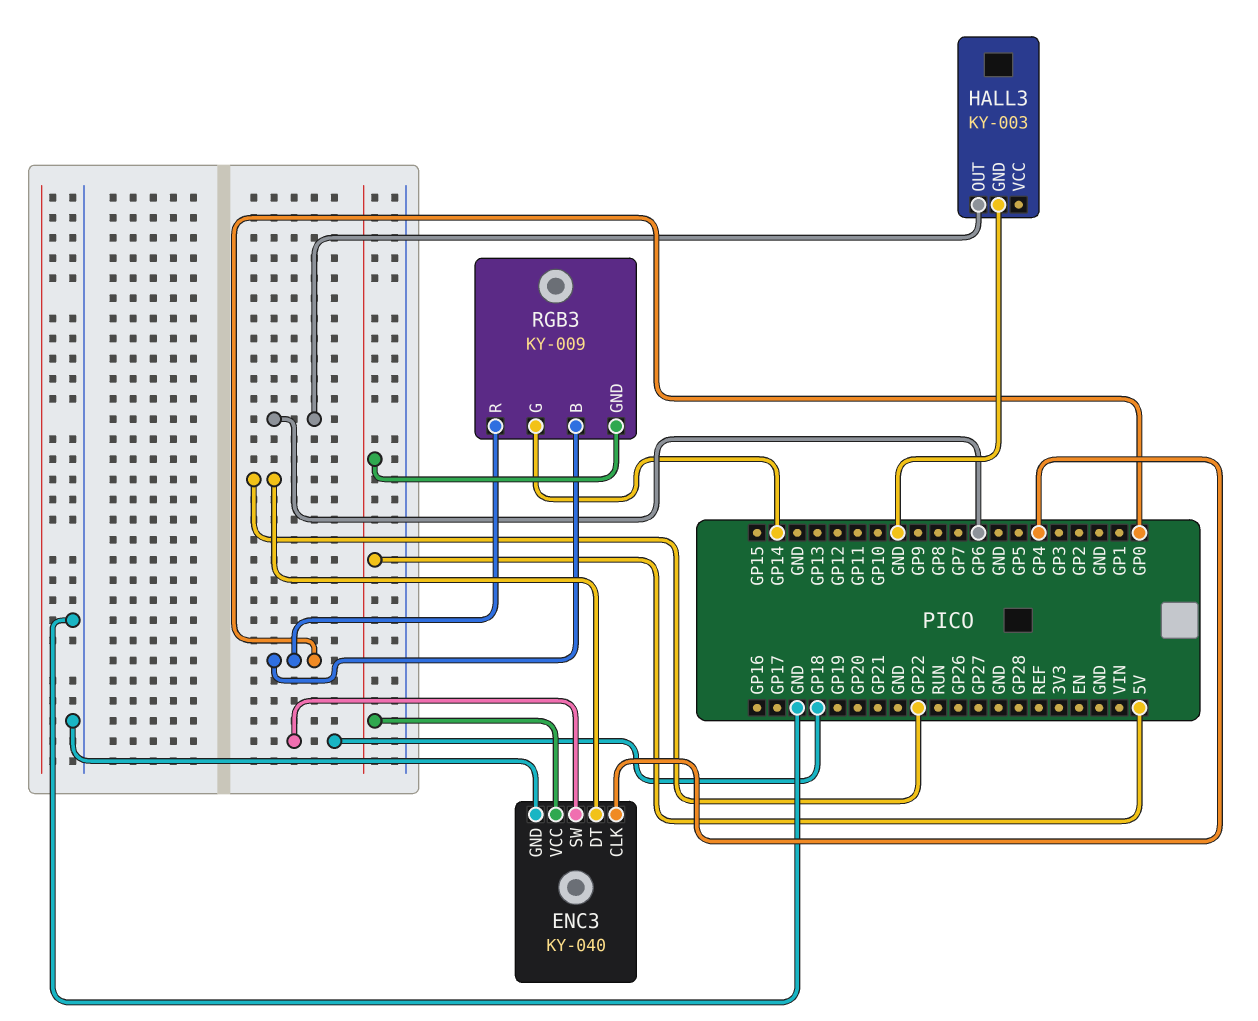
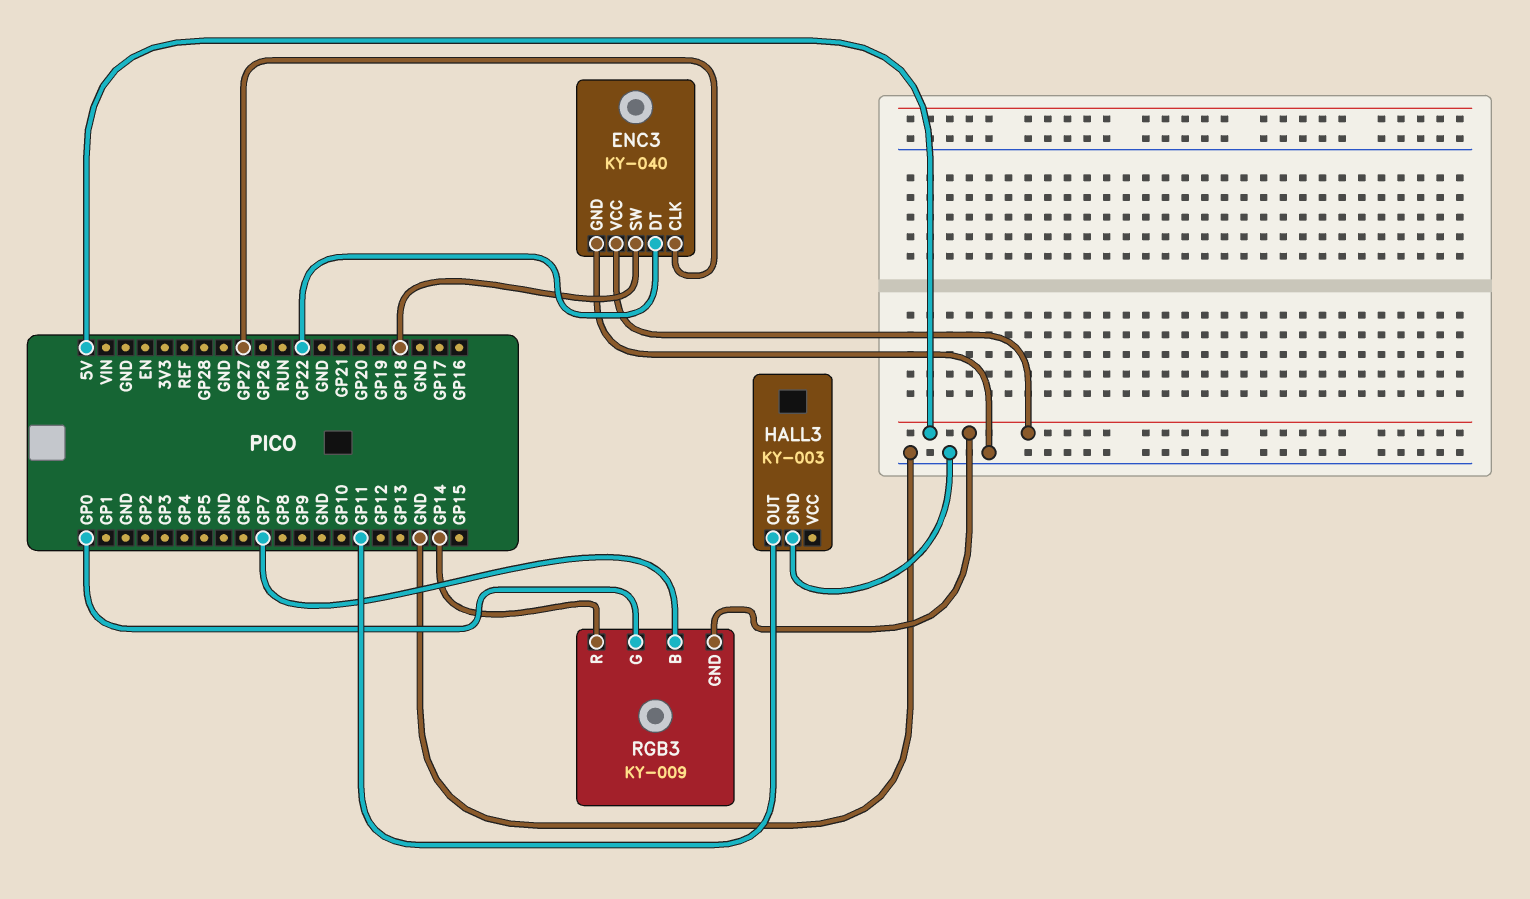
ENC3 pin CLK: GP4 -> GP27
HALL3 pin OUT: GP6 -> GP11
RGB3 pin B: GP0 -> GP7
RGB3 pin G: GP14 -> GP0
RGB3 pin R: GP0 -> GP14

